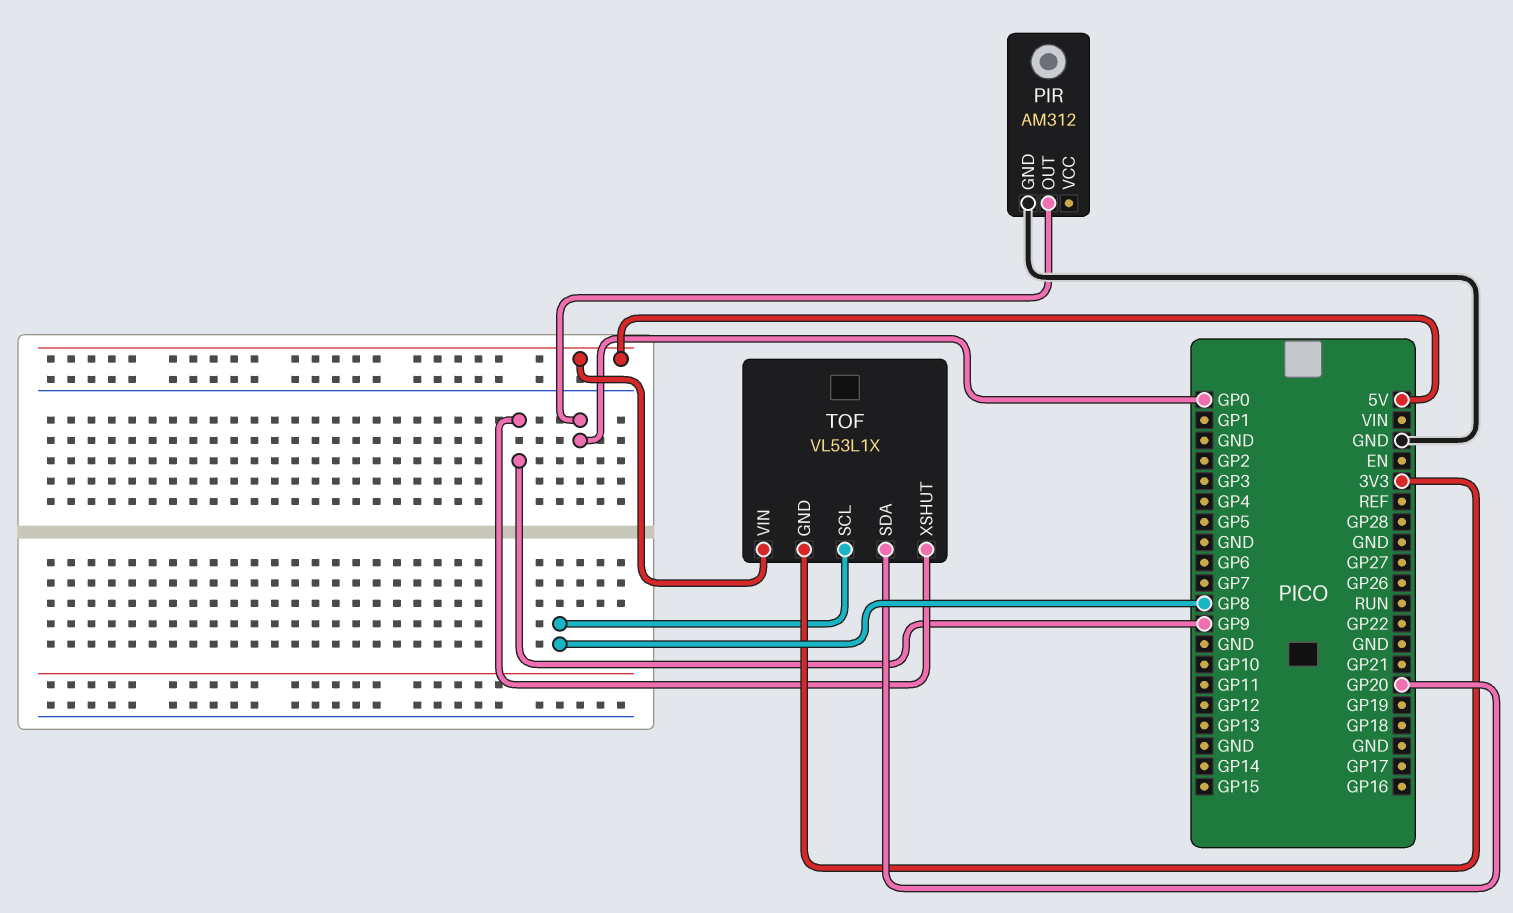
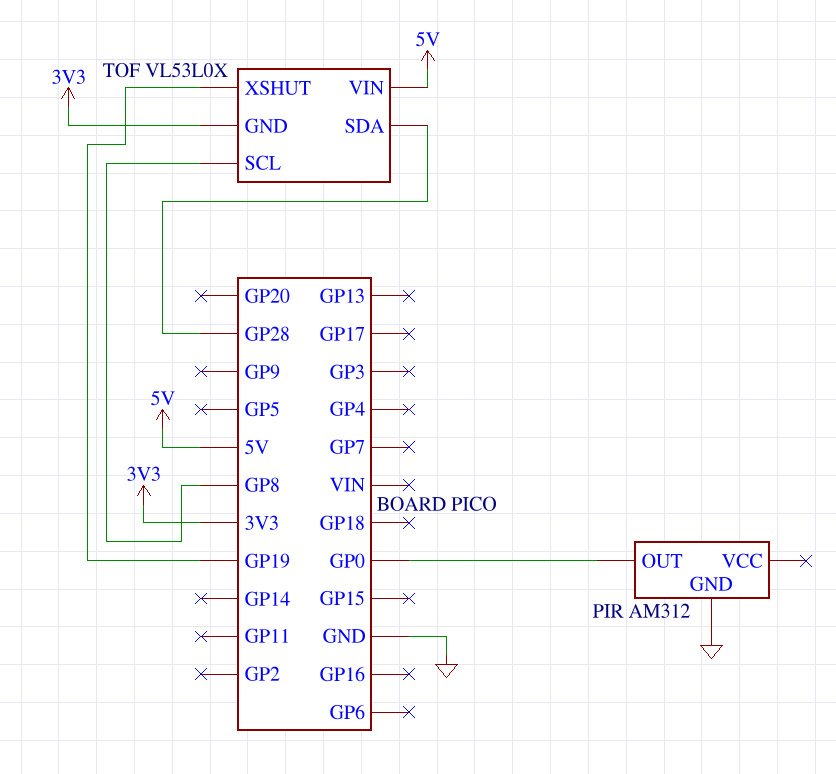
TOF: VL53L1X -> VL53L0X
TOF pin SDA: GP20 -> GP28
TOF pin XSHUT: GP9 -> GP19

